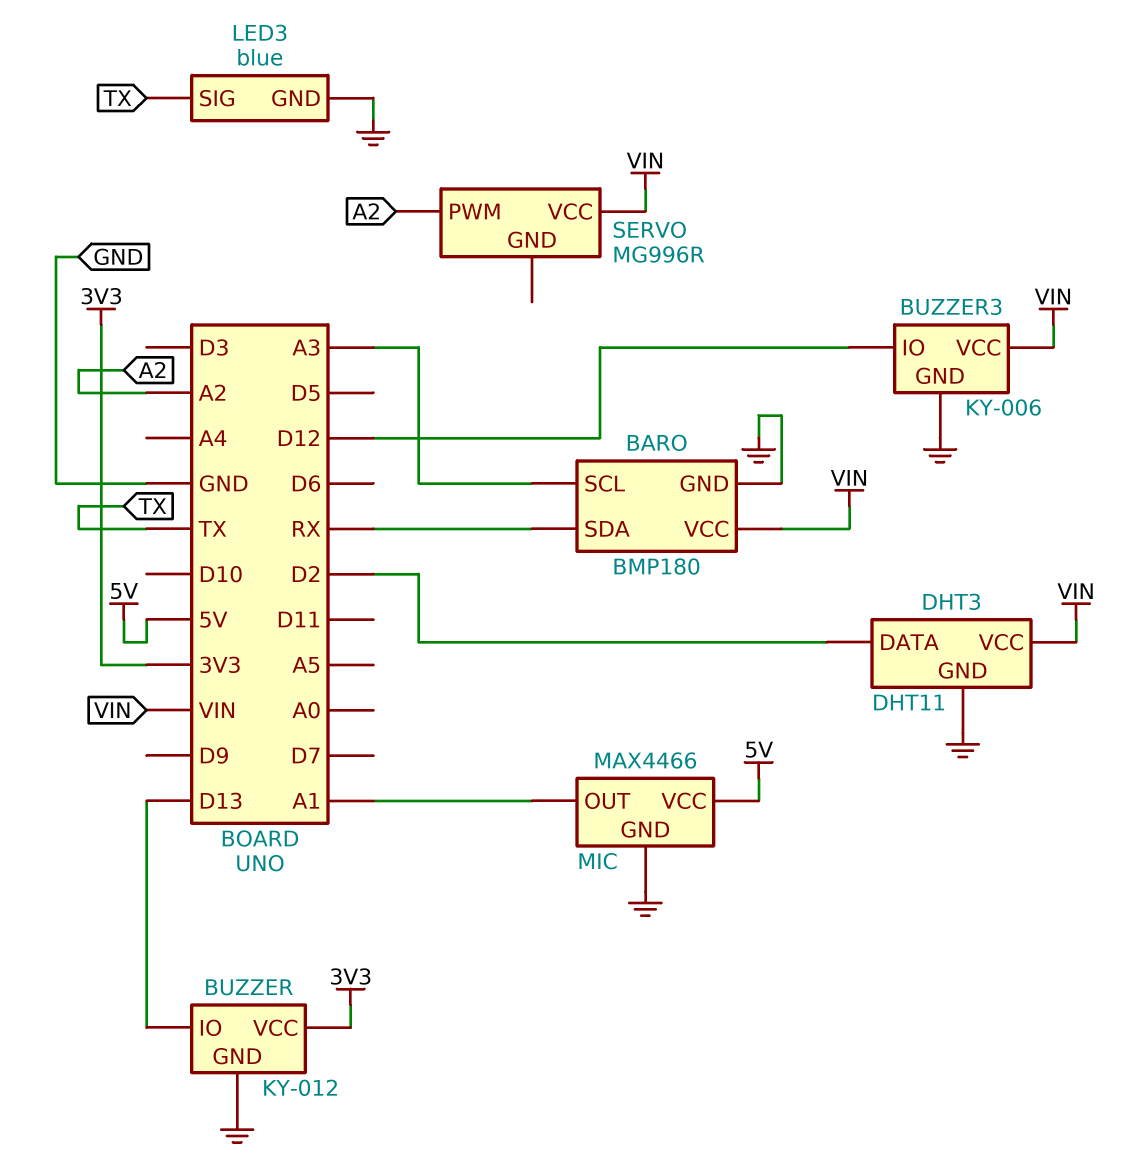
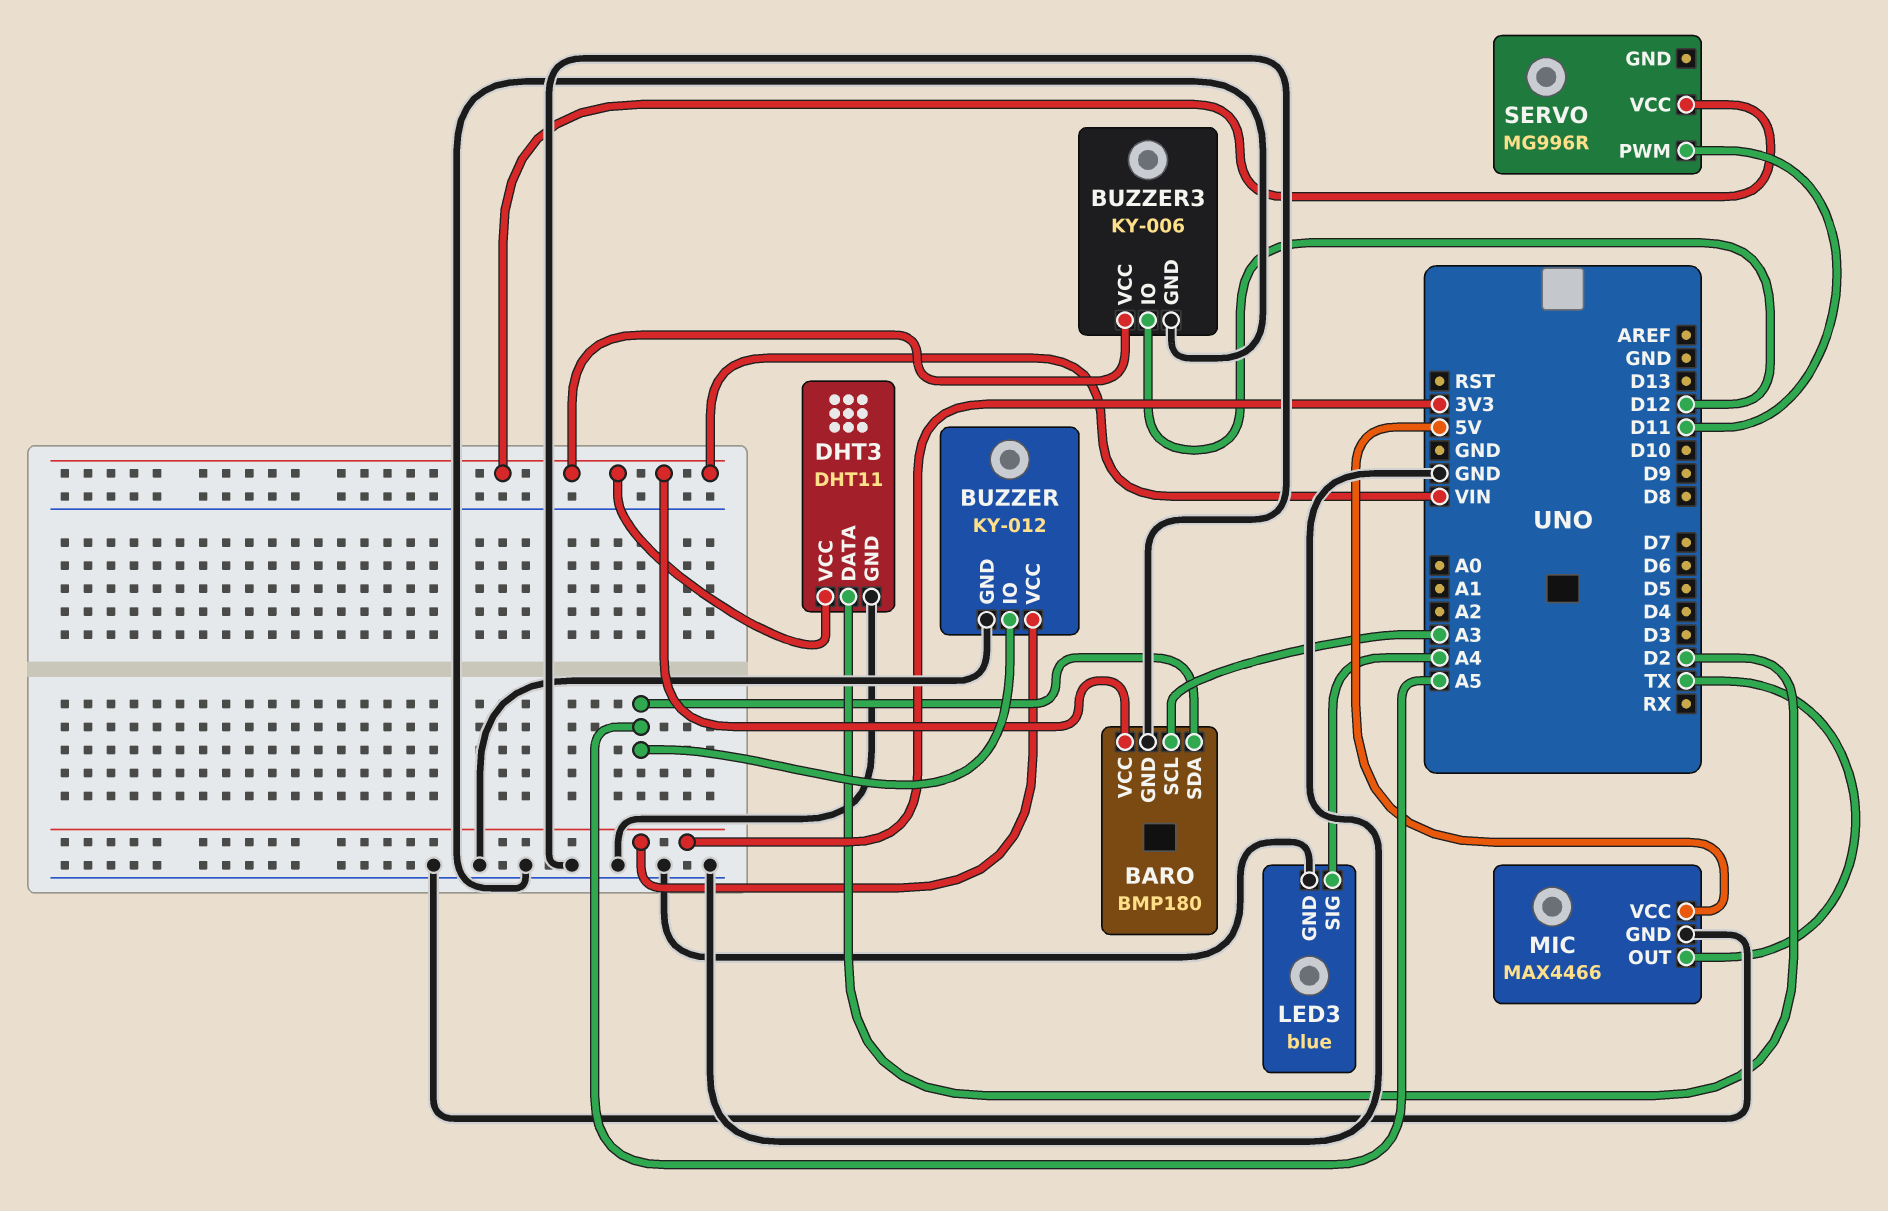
BARO pin SDA: RX -> A5
BUZZER pin IO: D13 -> A5
LED3 pin SIG: TX -> A4
MIC pin OUT: A1 -> TX
SERVO pin PWM: A2 -> D11

